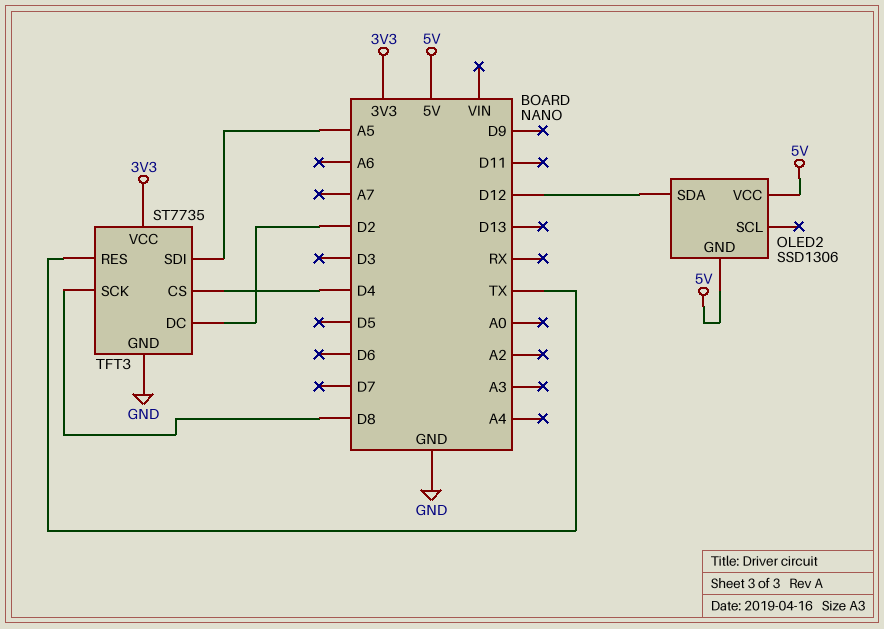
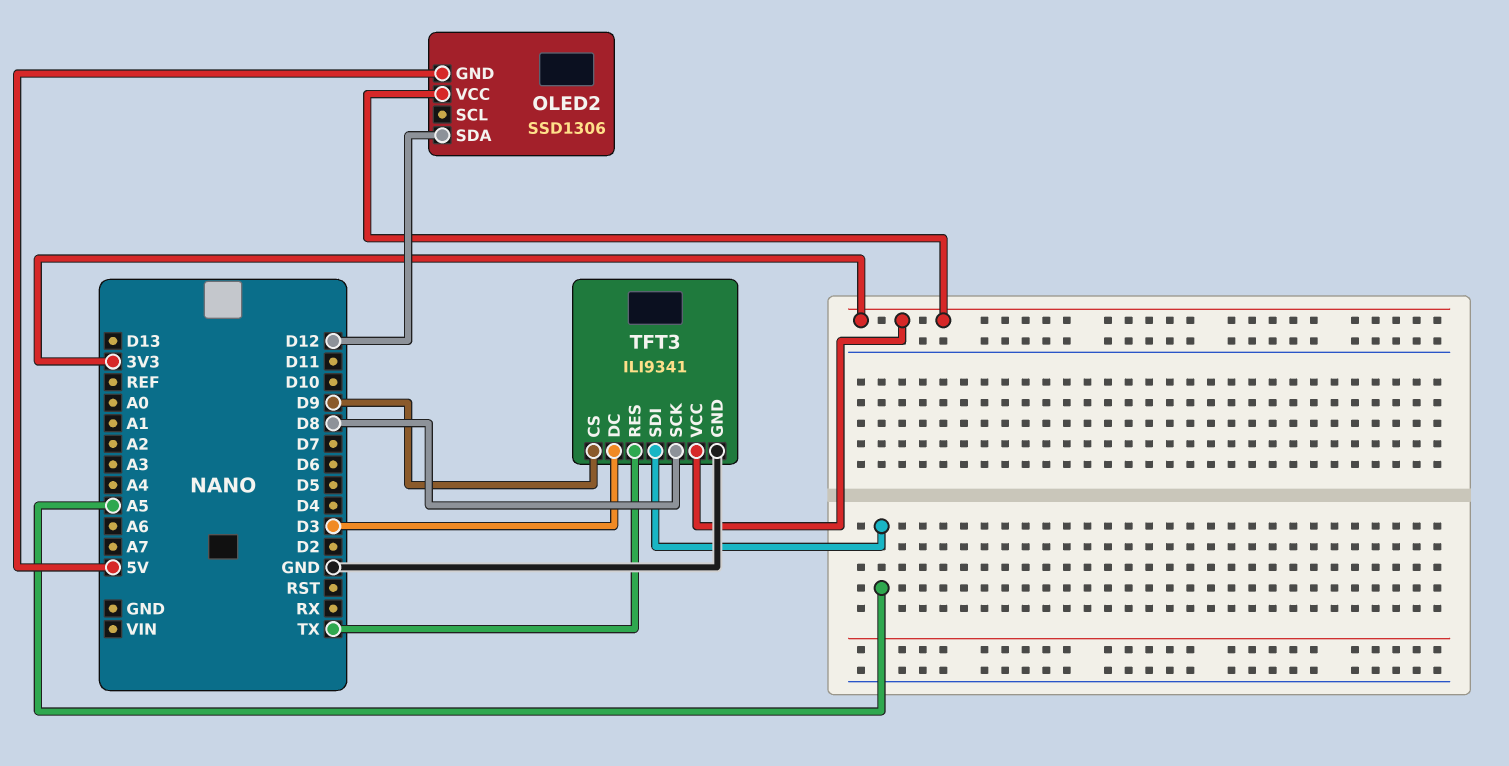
OLED2 pin VCC: 5V -> 3V3
TFT3: ST7735 -> ILI9341
TFT3 pin CS: D4 -> D9
TFT3 pin DC: D2 -> D3

